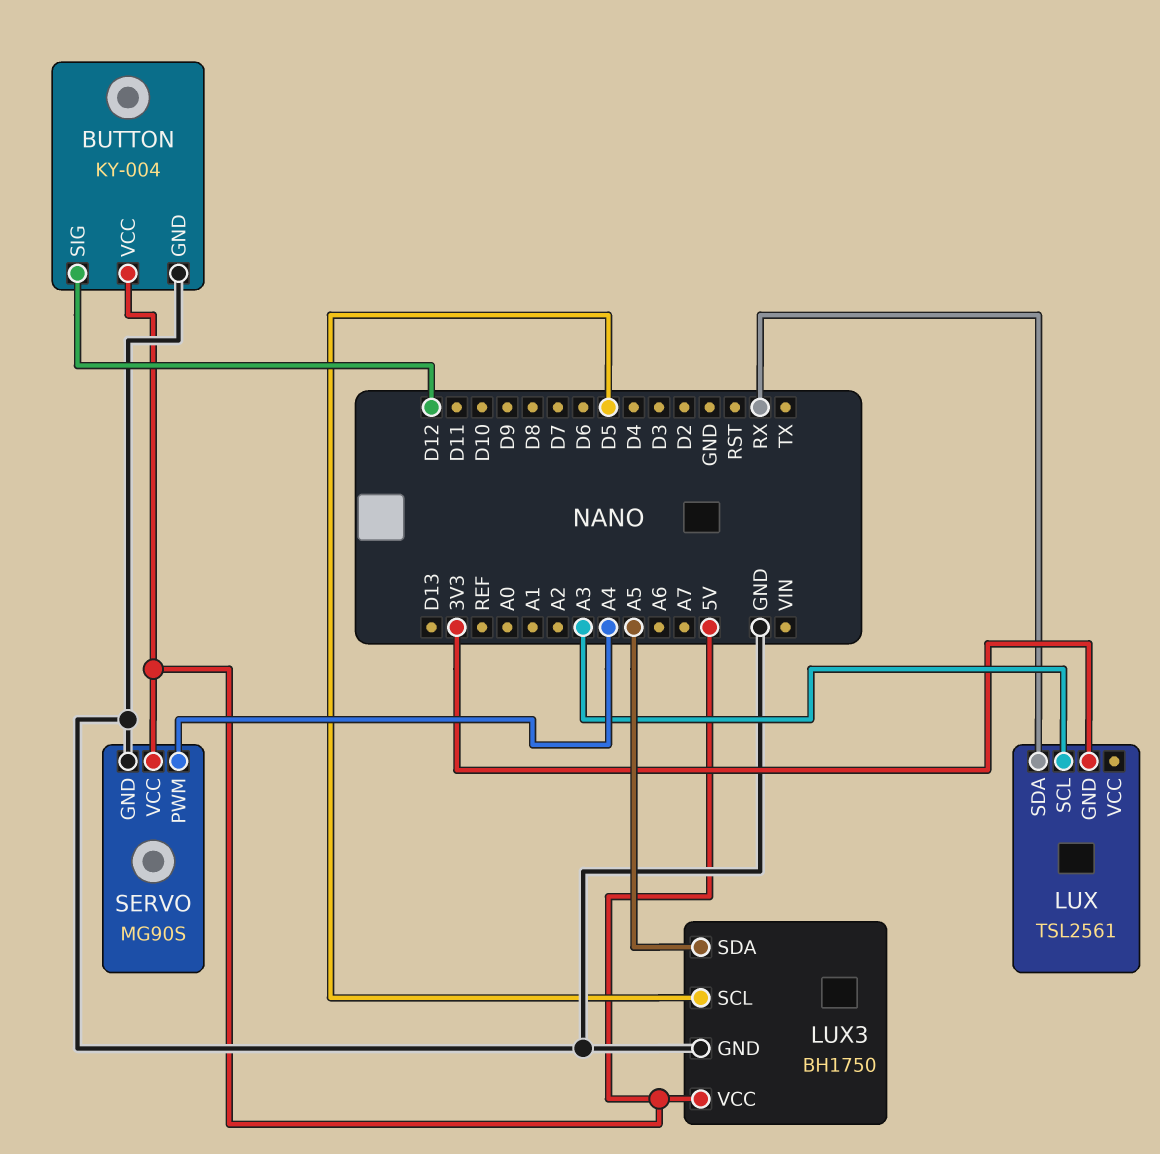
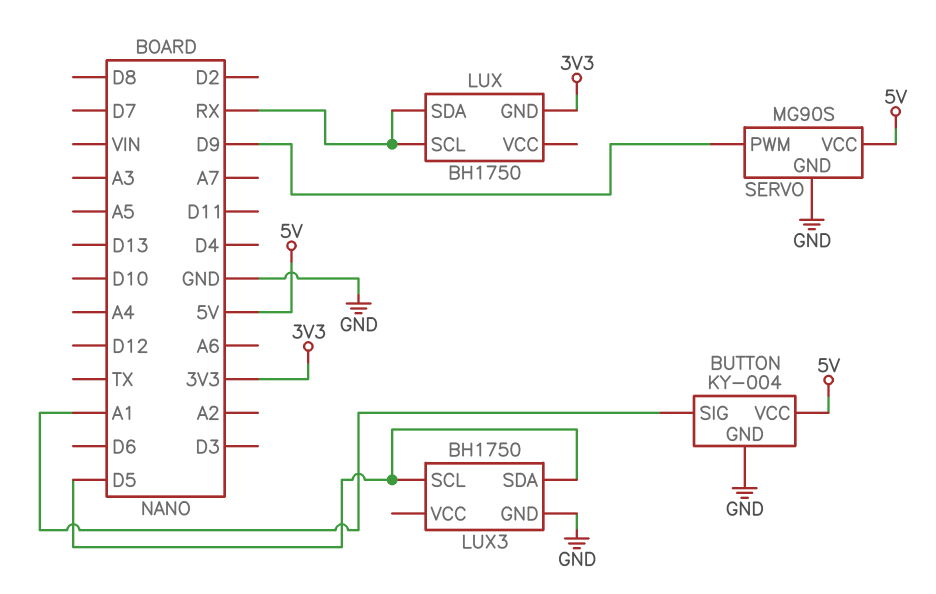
BUTTON pin SIG: D12 -> A1
LUX: TSL2561 -> BH1750
LUX pin SCL: A3 -> RX
LUX3 pin SDA: A5 -> D5
LUX3 pin VCC: 5V -> none
SERVO pin PWM: A4 -> D9

